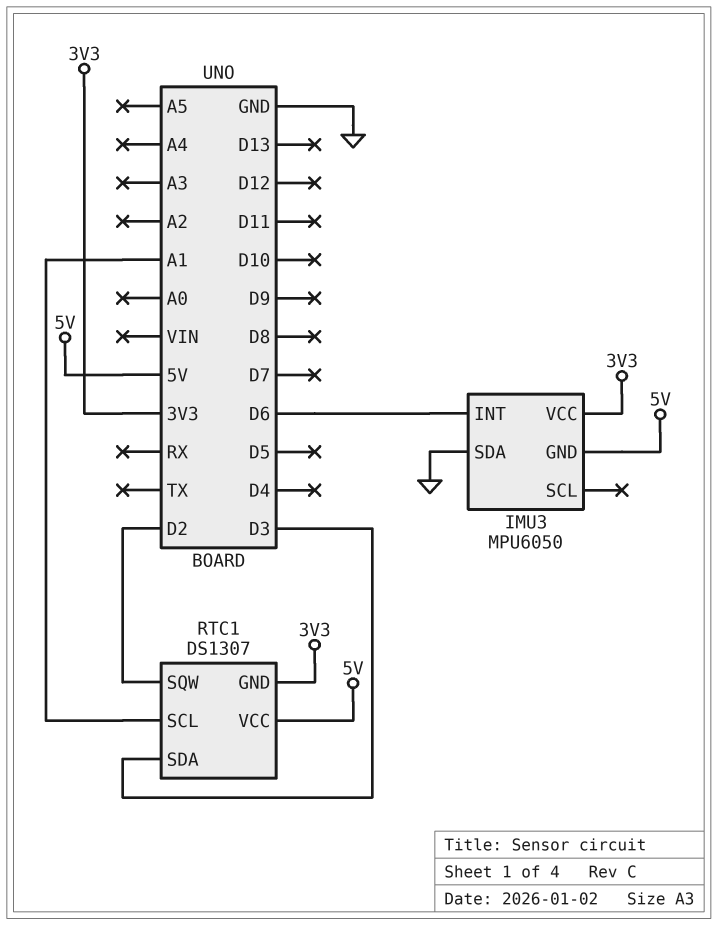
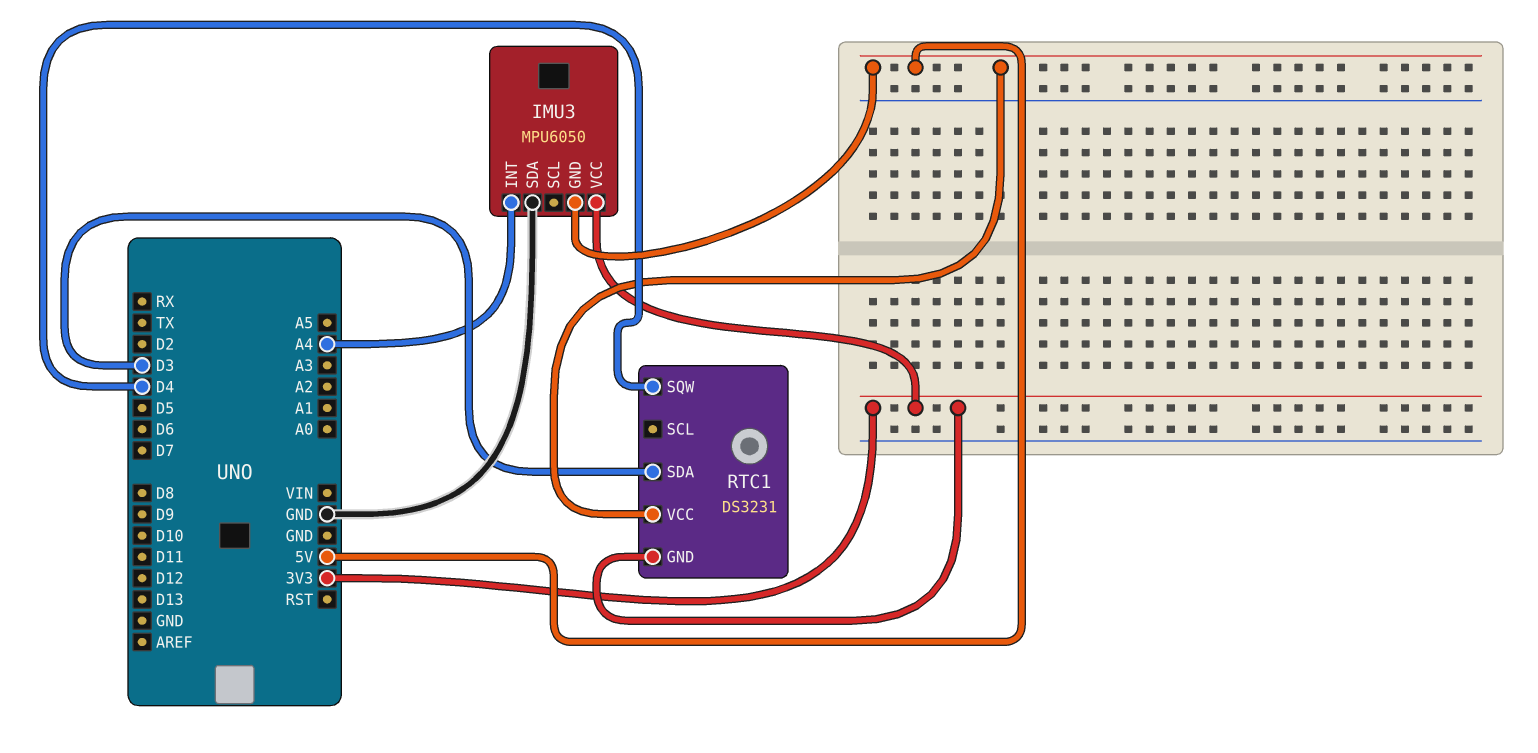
IMU3 pin INT: D6 -> A4
RTC1: DS1307 -> DS3231
RTC1 pin SCL: A1 -> none
RTC1 pin SQW: D2 -> D4

